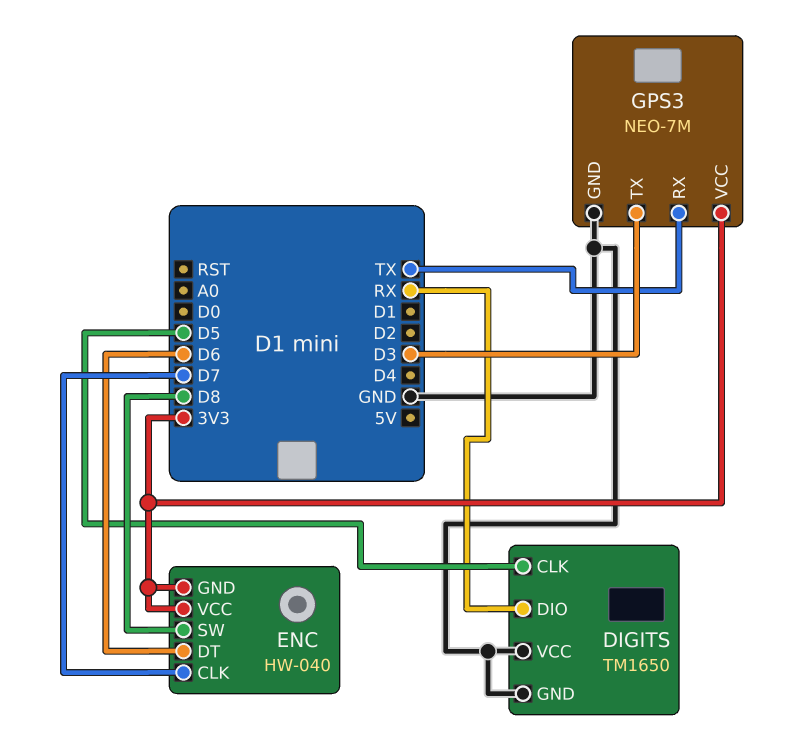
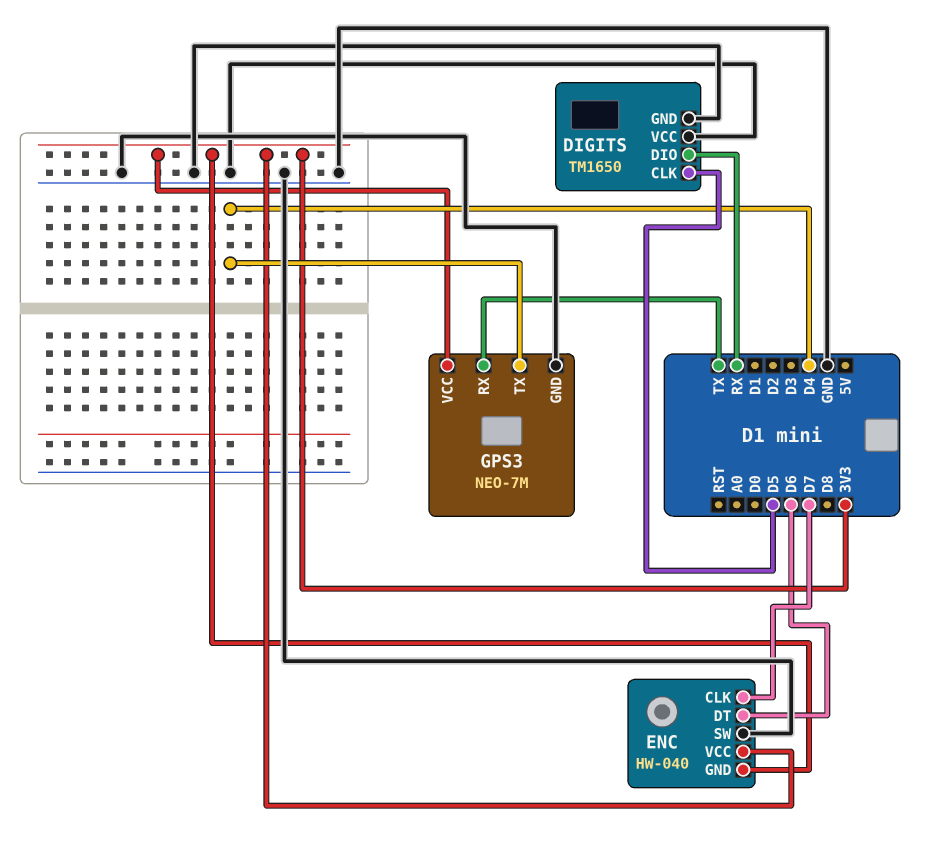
ENC pin SW: D8 -> GND
GPS3 pin TX: D3 -> D4

